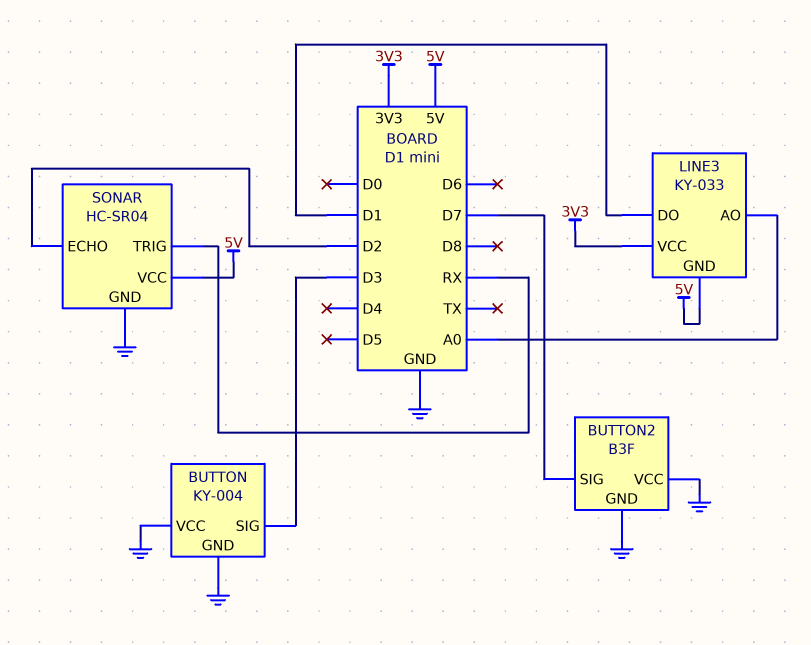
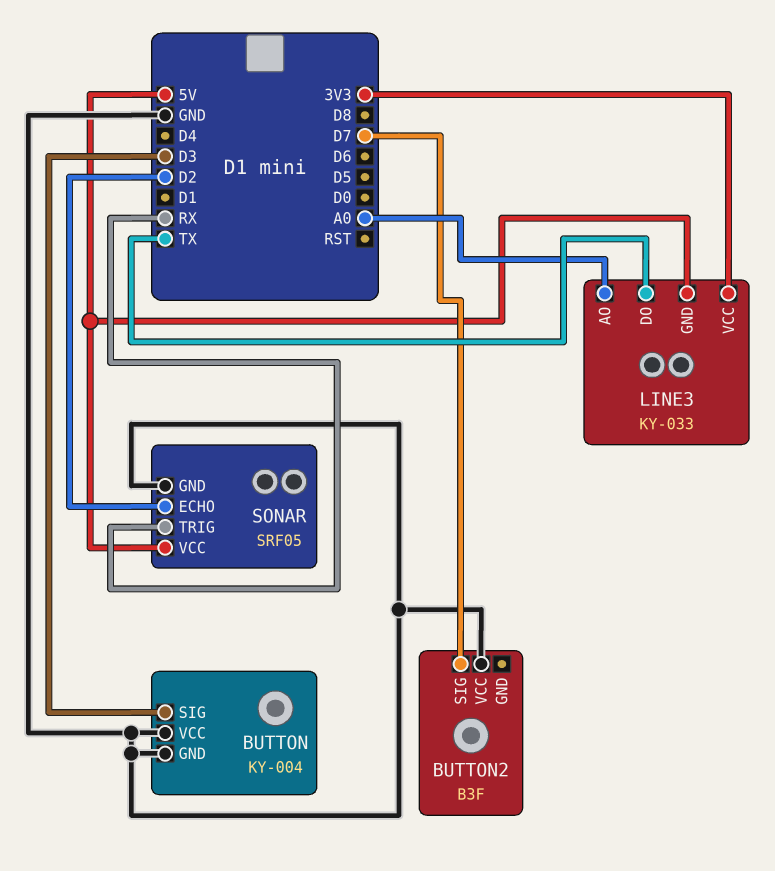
BUTTON2 pin GND: GND -> none
LINE3 pin DO: D1 -> TX
SONAR: HC-SR04 -> SRF05

